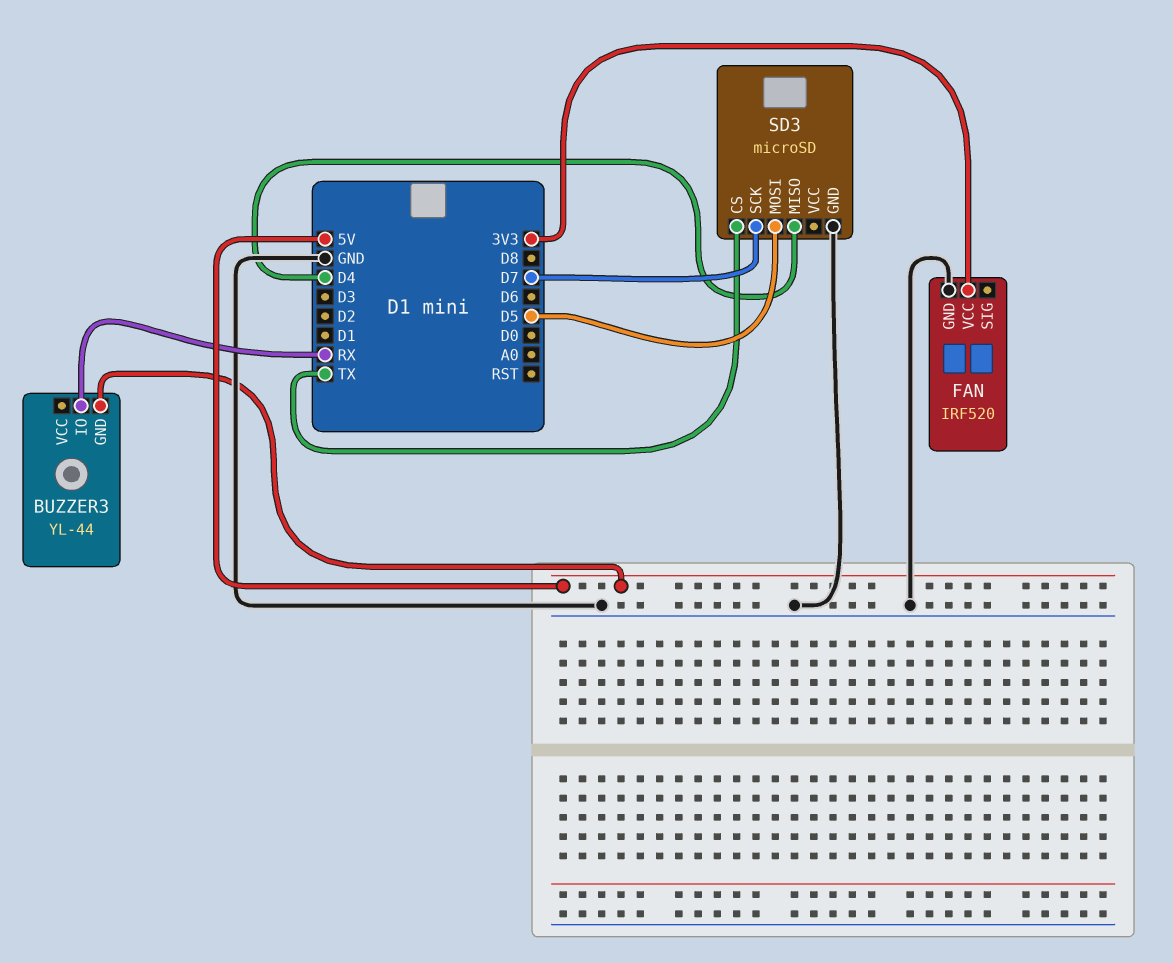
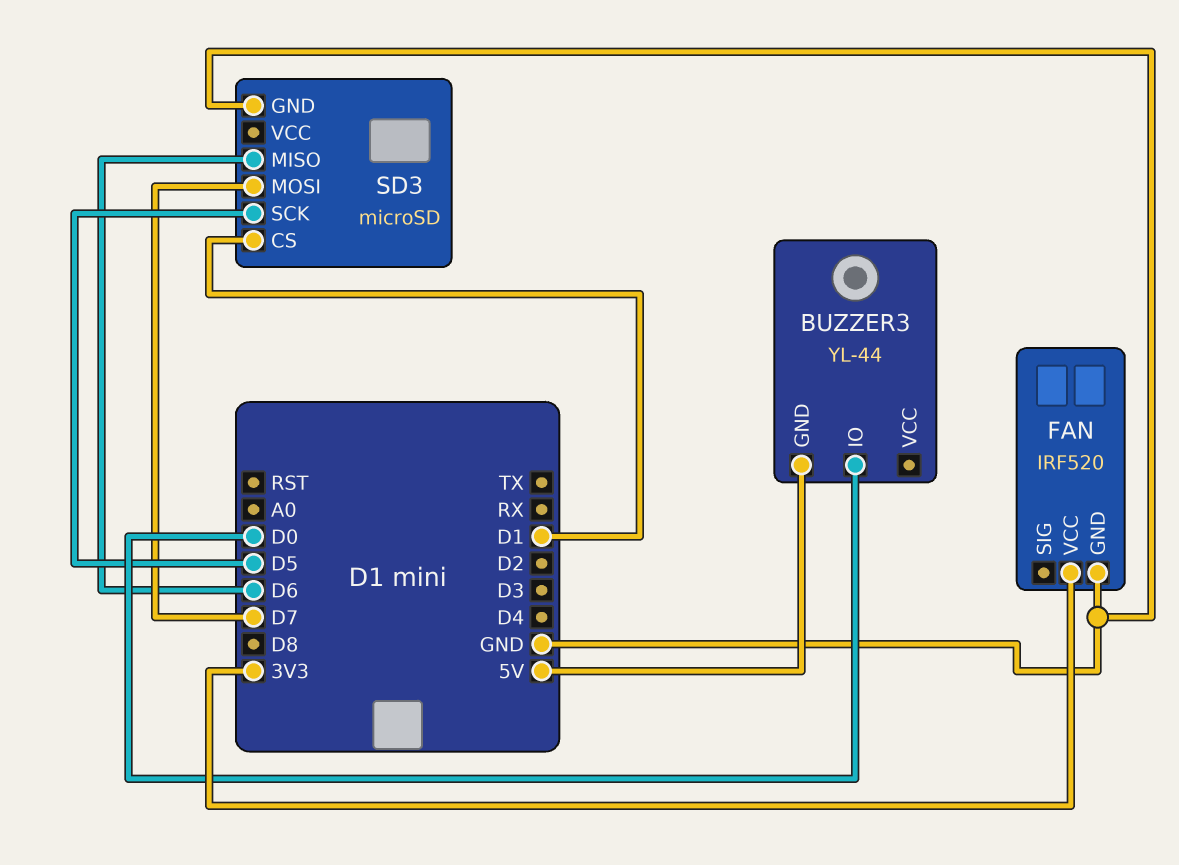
BUZZER3 pin IO: RX -> D0
SD3 pin CS: TX -> D1
SD3 pin MISO: D4 -> D6
SD3 pin MOSI: D5 -> D7
SD3 pin SCK: D7 -> D5

